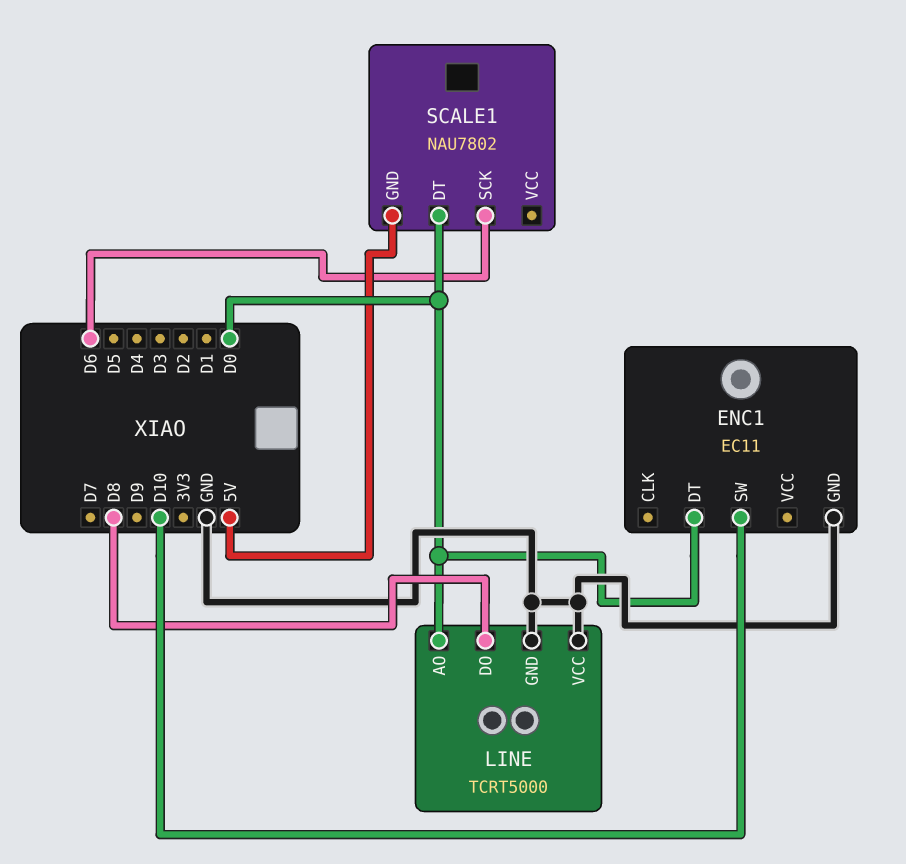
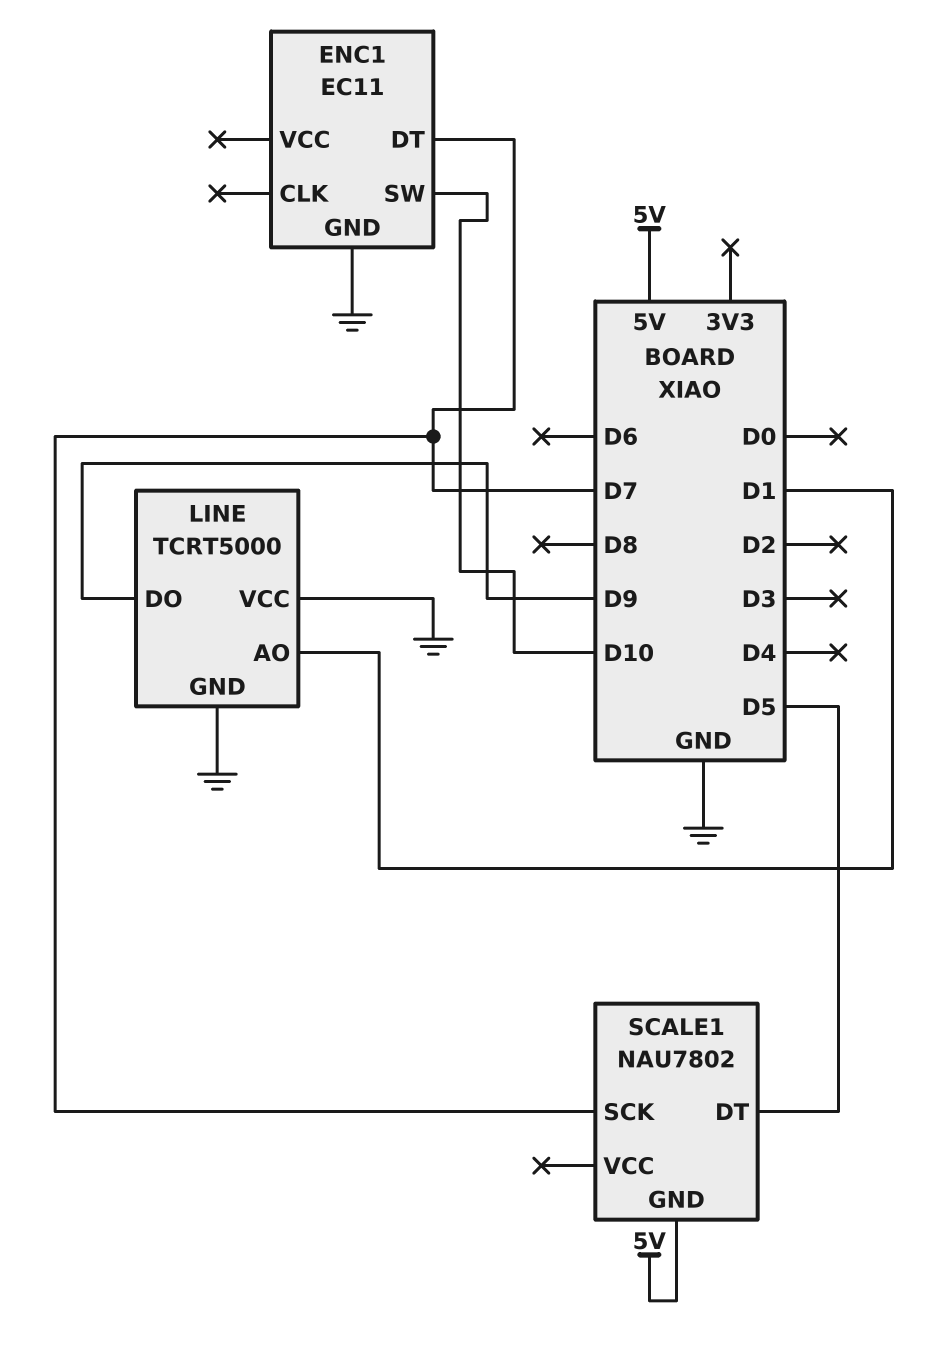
ENC1 pin DT: D0 -> D7
LINE pin AO: D0 -> D1
LINE pin DO: D8 -> D9
SCALE1 pin DT: D0 -> D5
SCALE1 pin SCK: D6 -> D7

